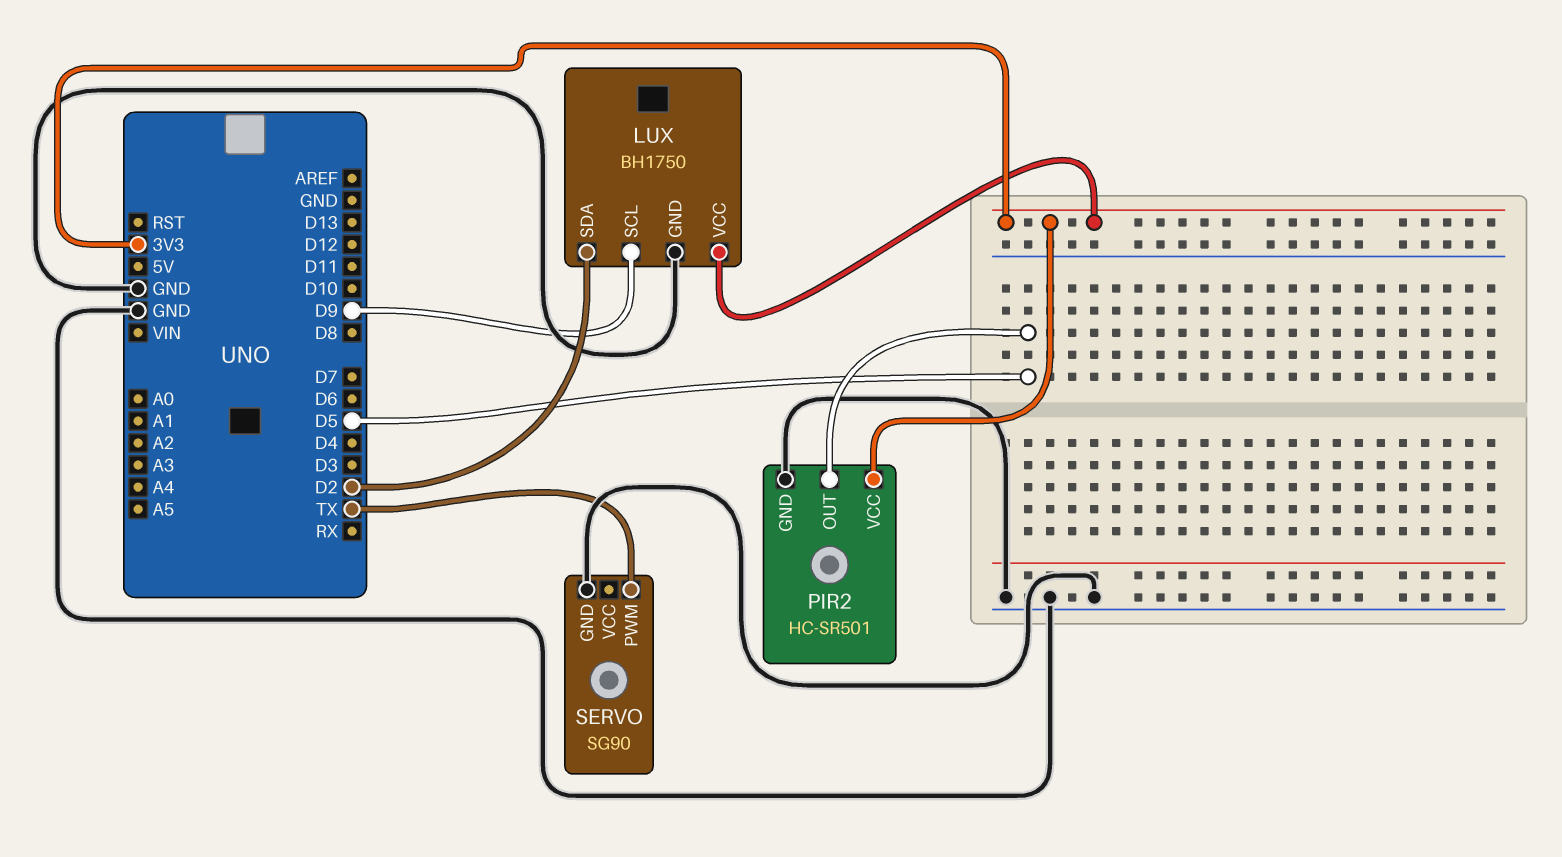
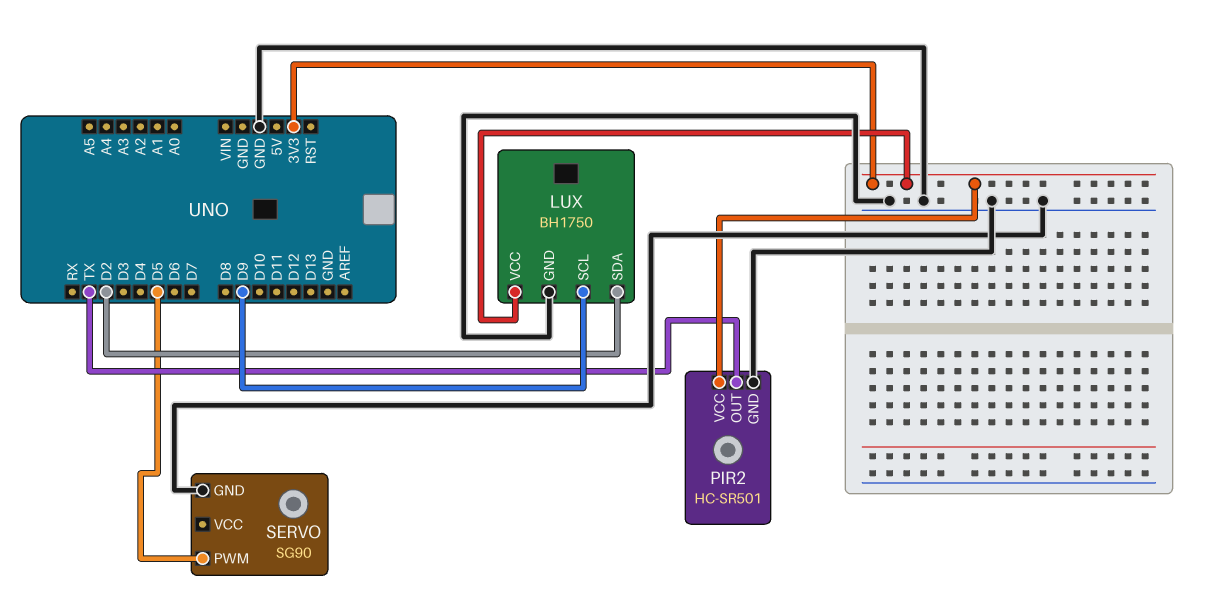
PIR2 pin OUT: D5 -> TX
SERVO pin PWM: TX -> D5

